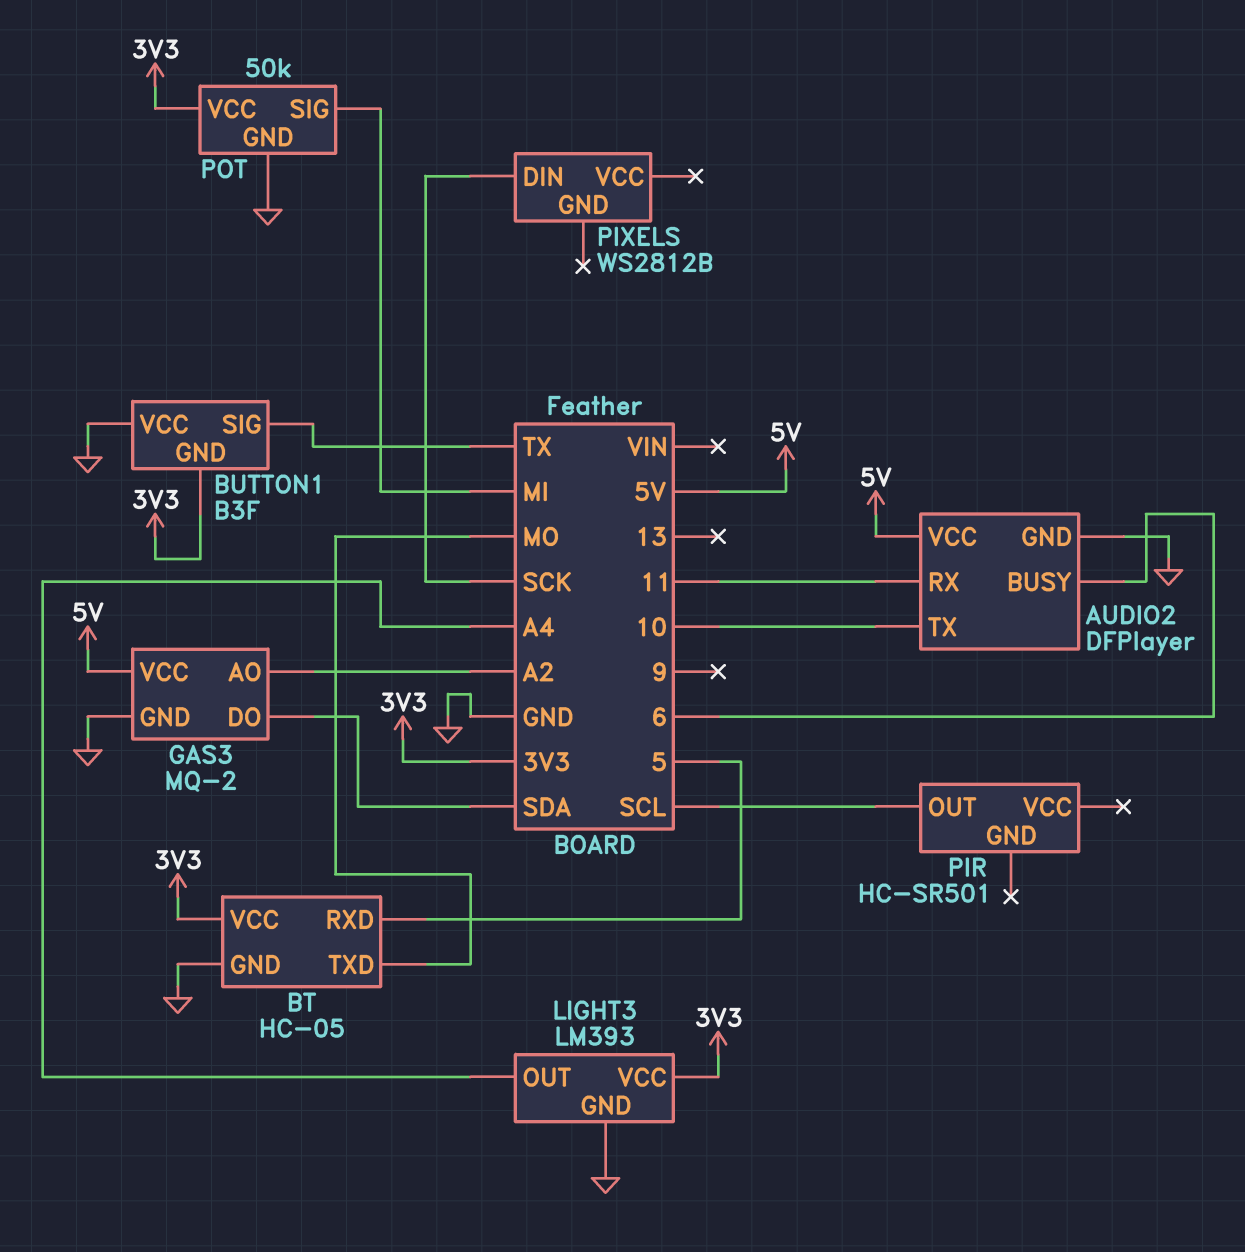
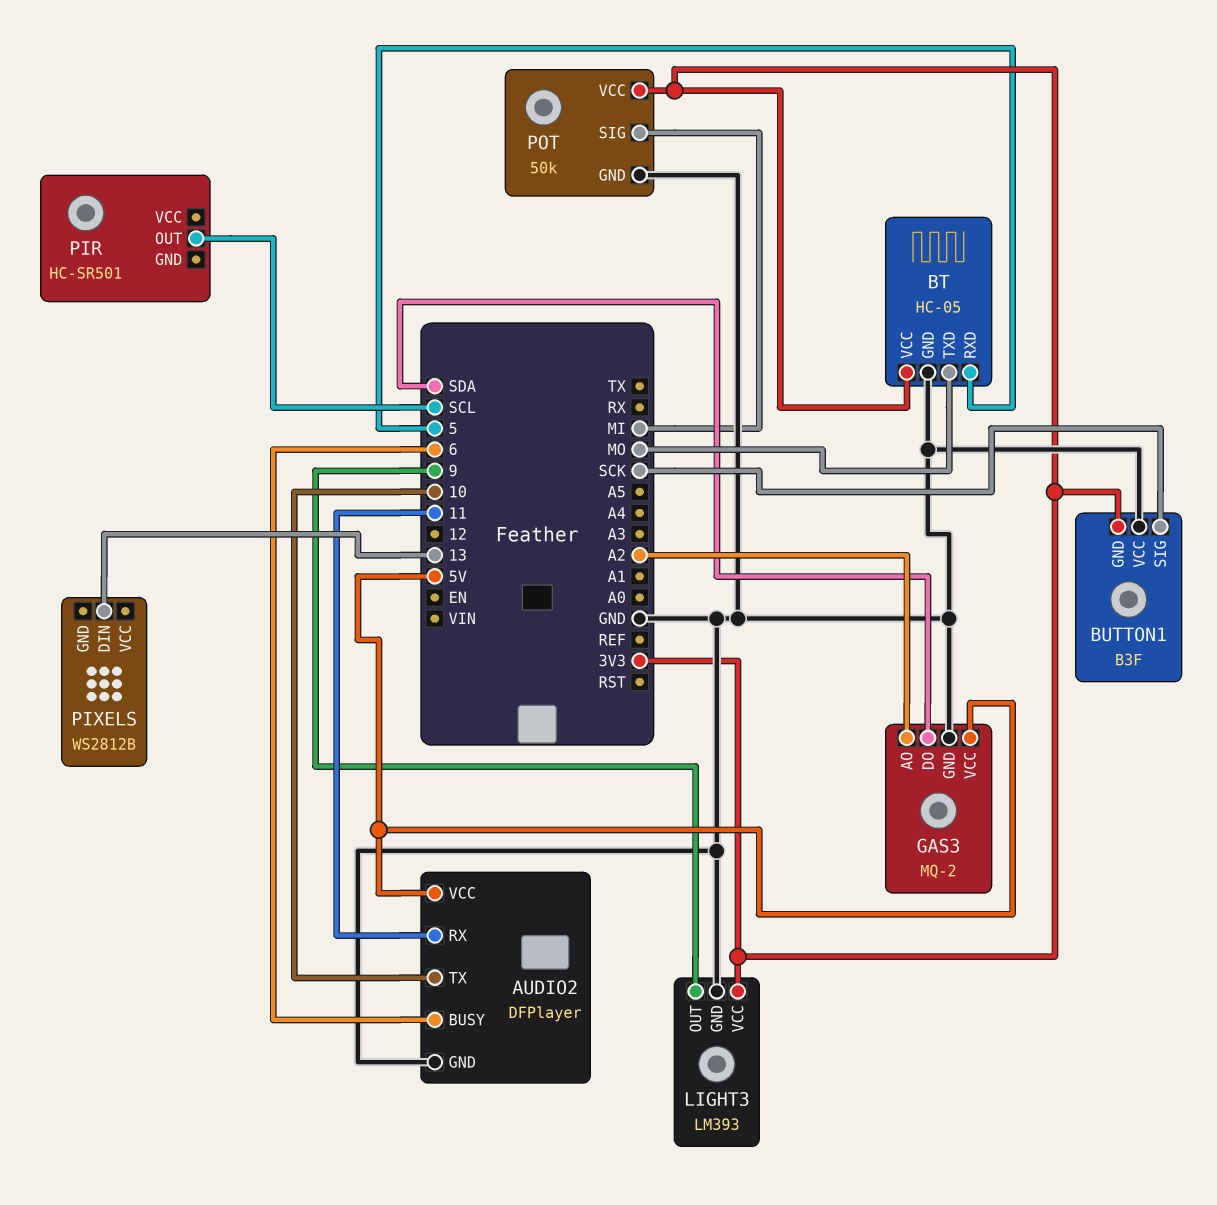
BUTTON1 pin SIG: TX -> SCK
LIGHT3 pin OUT: A4 -> 9
PIXELS pin DIN: SCK -> 13

